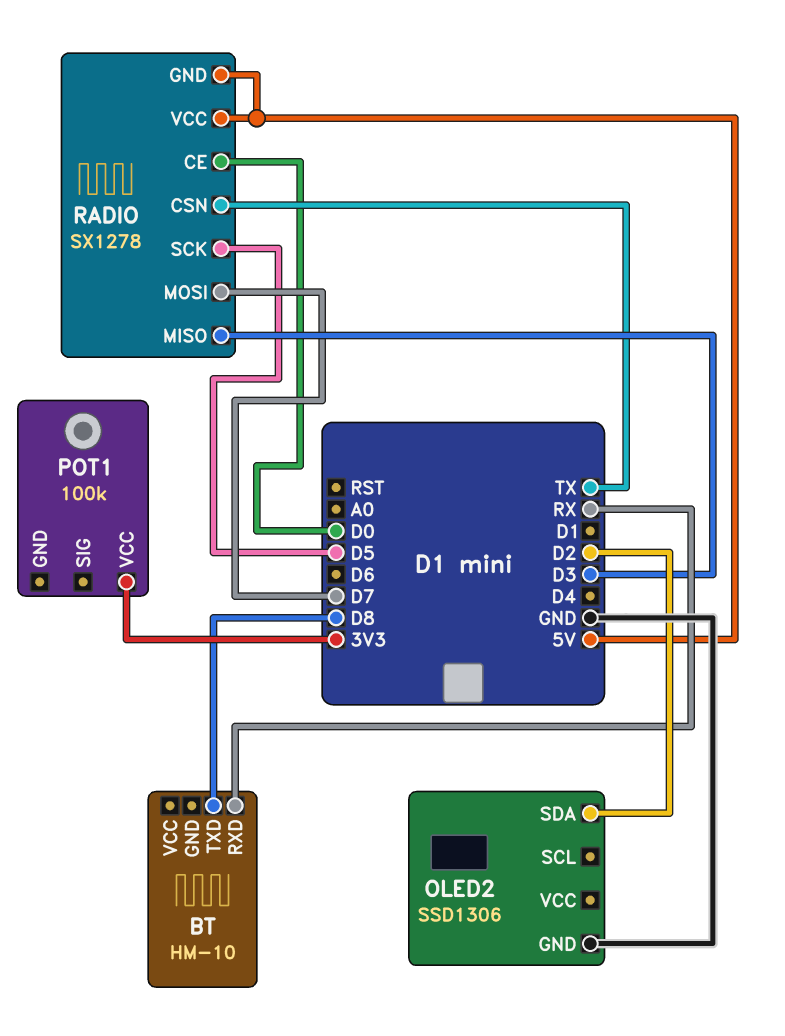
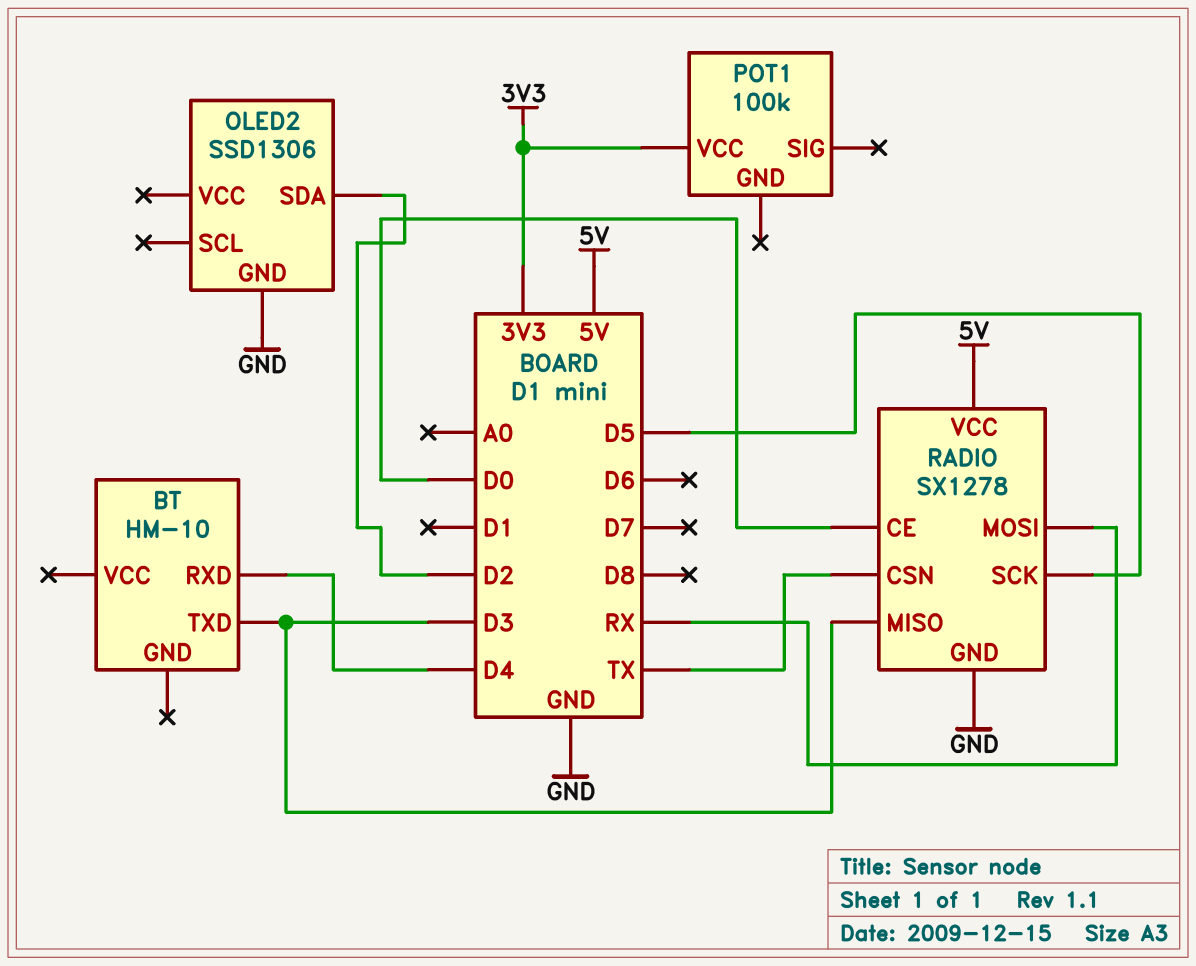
BT pin RXD: RX -> D4
BT pin TXD: D8 -> D3
RADIO pin GND: 5V -> GND
RADIO pin MOSI: D7 -> RX

